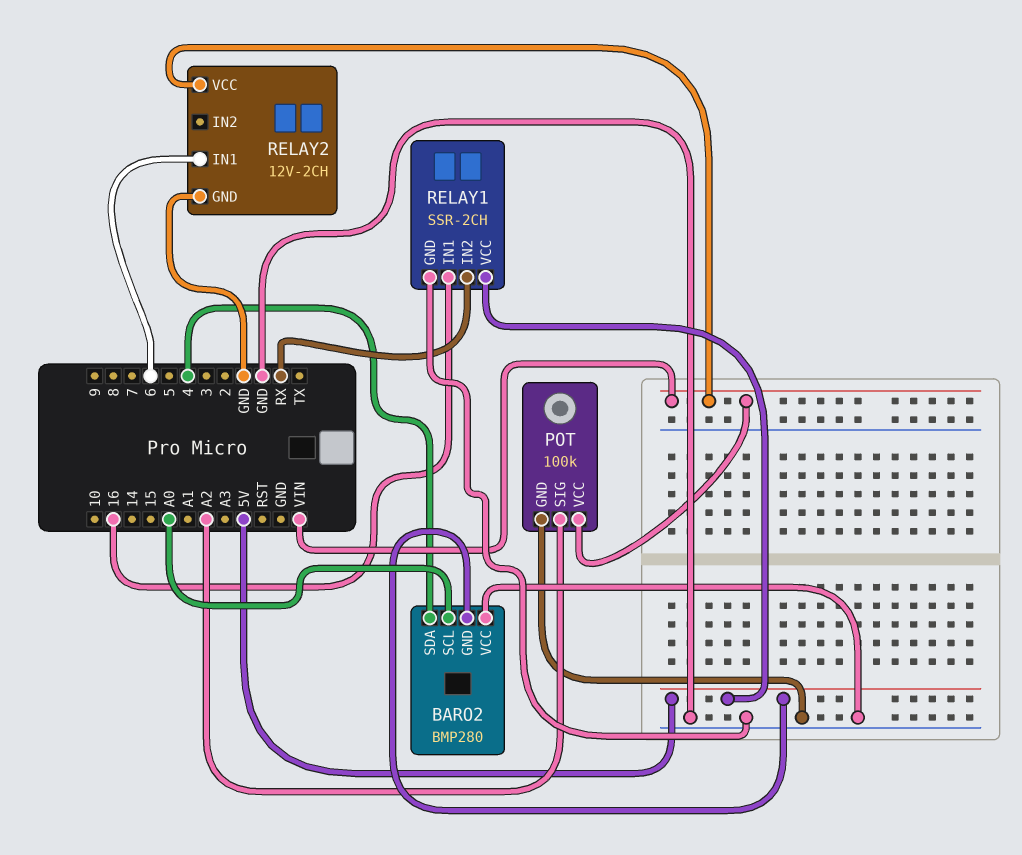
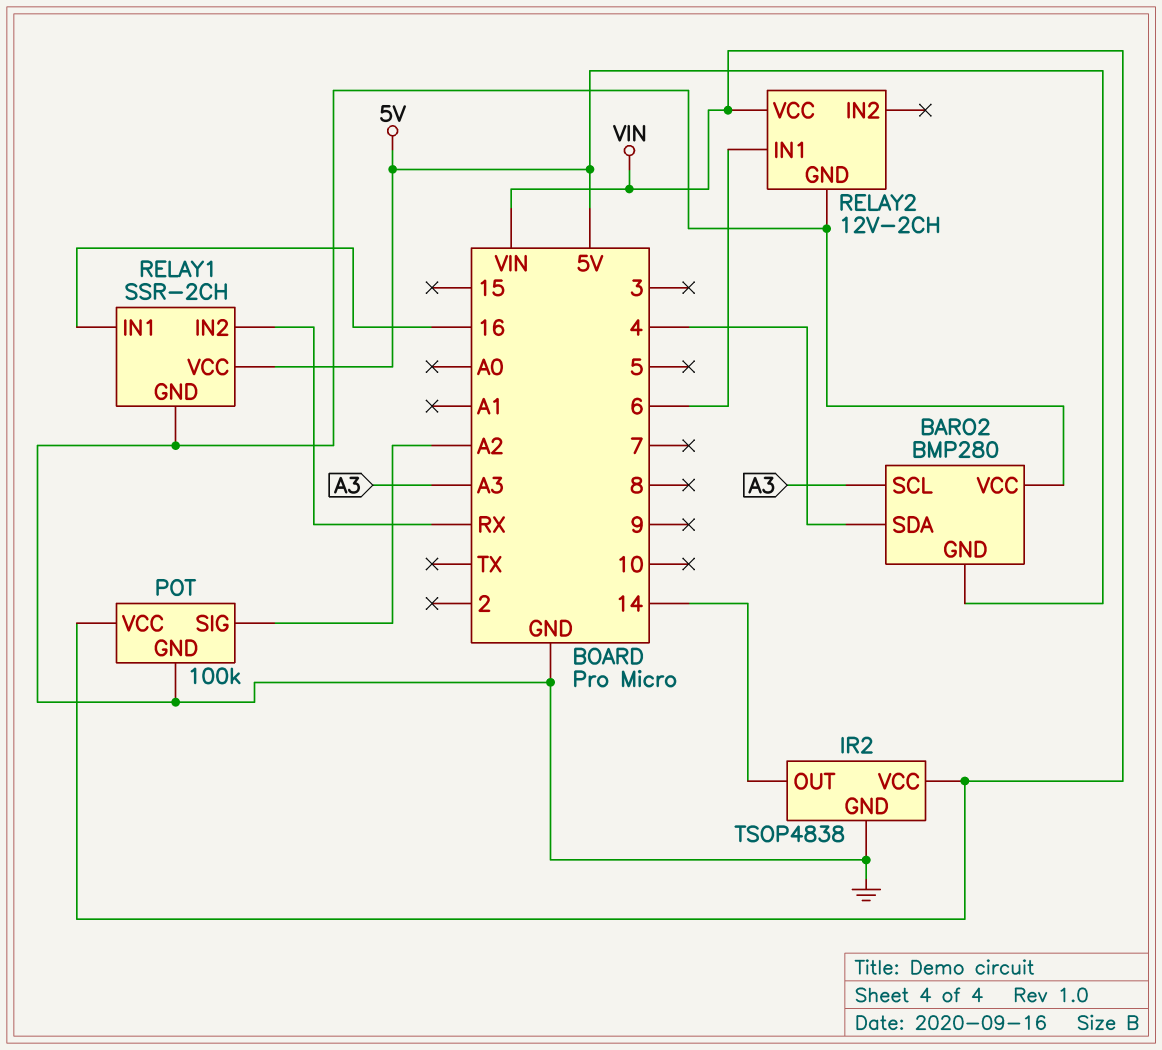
BARO2 pin SCL: A0 -> A3
IR2: none -> TSOP4838
IR2 pin GND: none -> GND
IR2 pin OUT: none -> 14
IR2 pin VCC: none -> VIN

